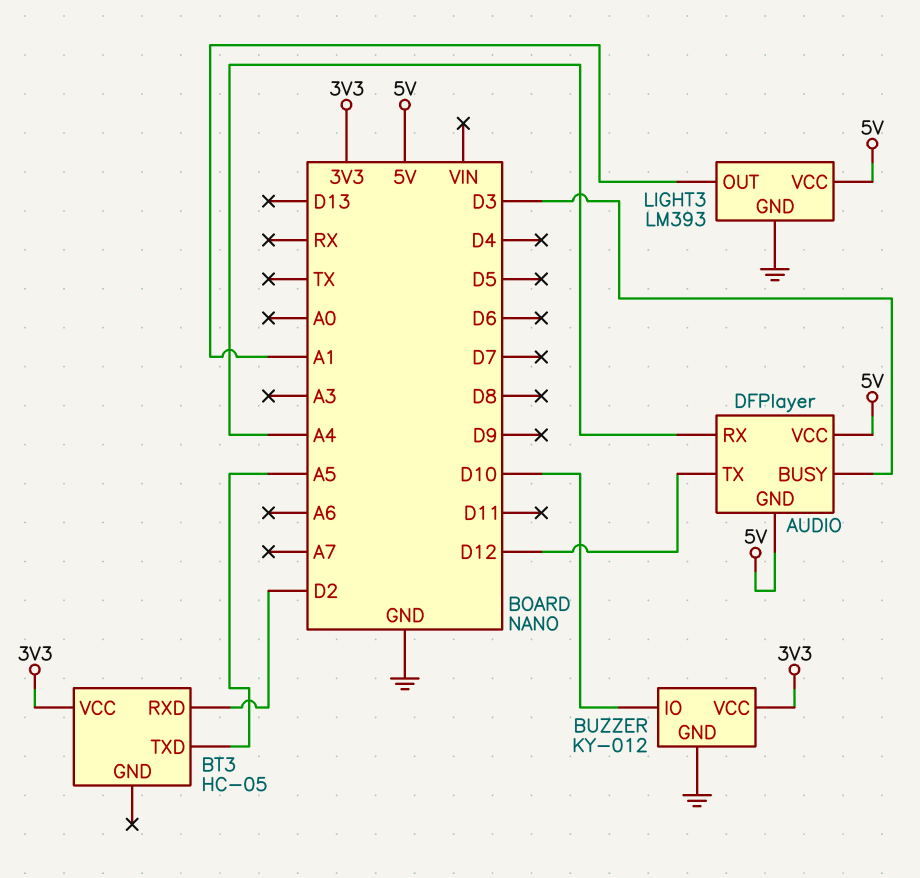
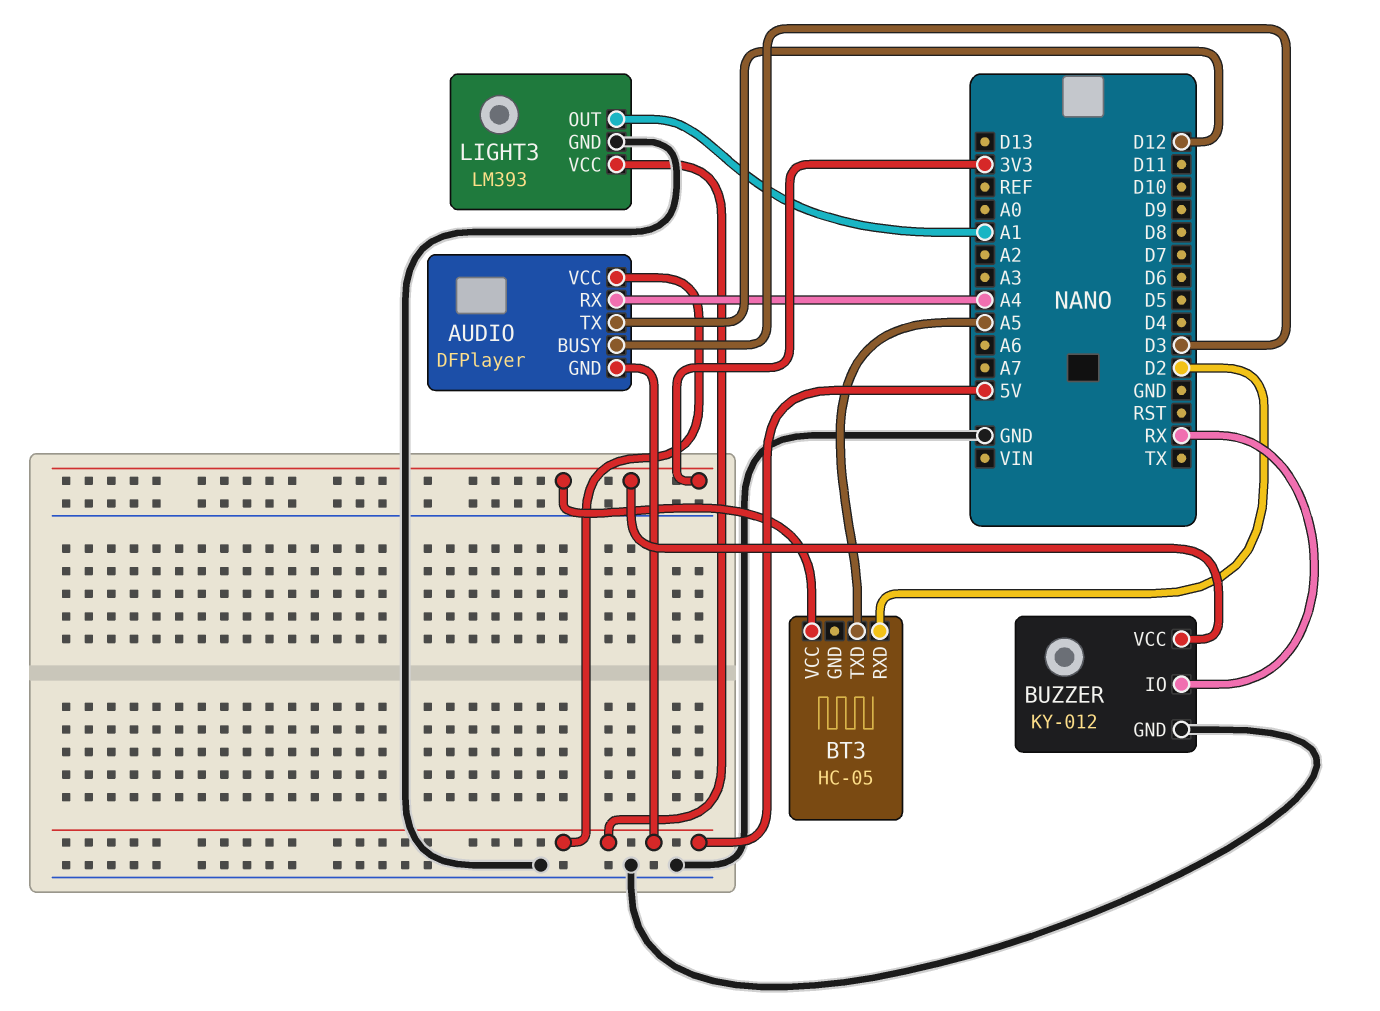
BUZZER pin IO: D10 -> RX

